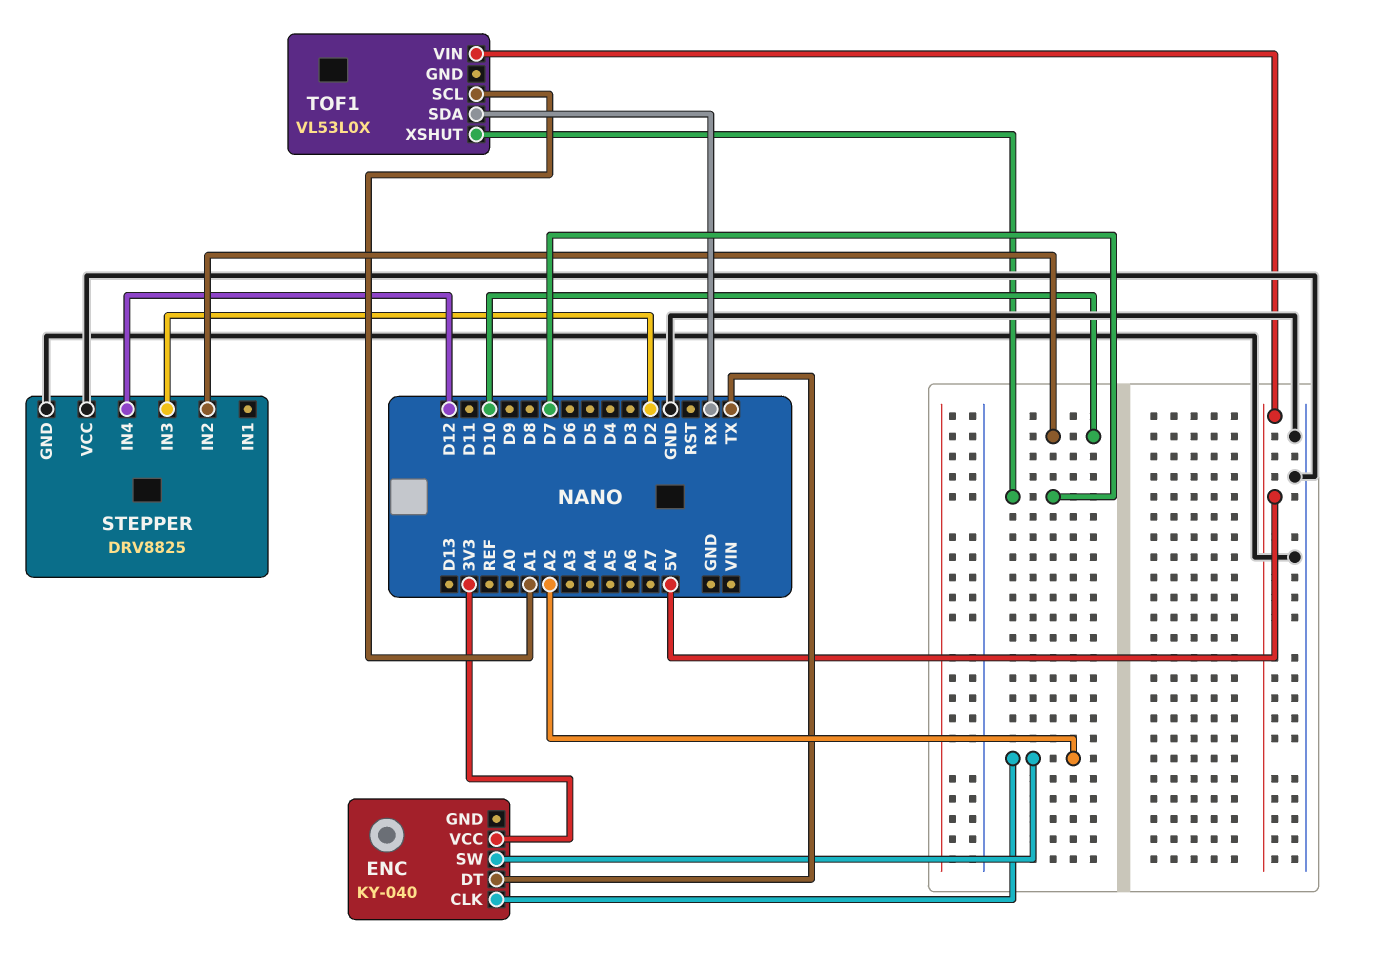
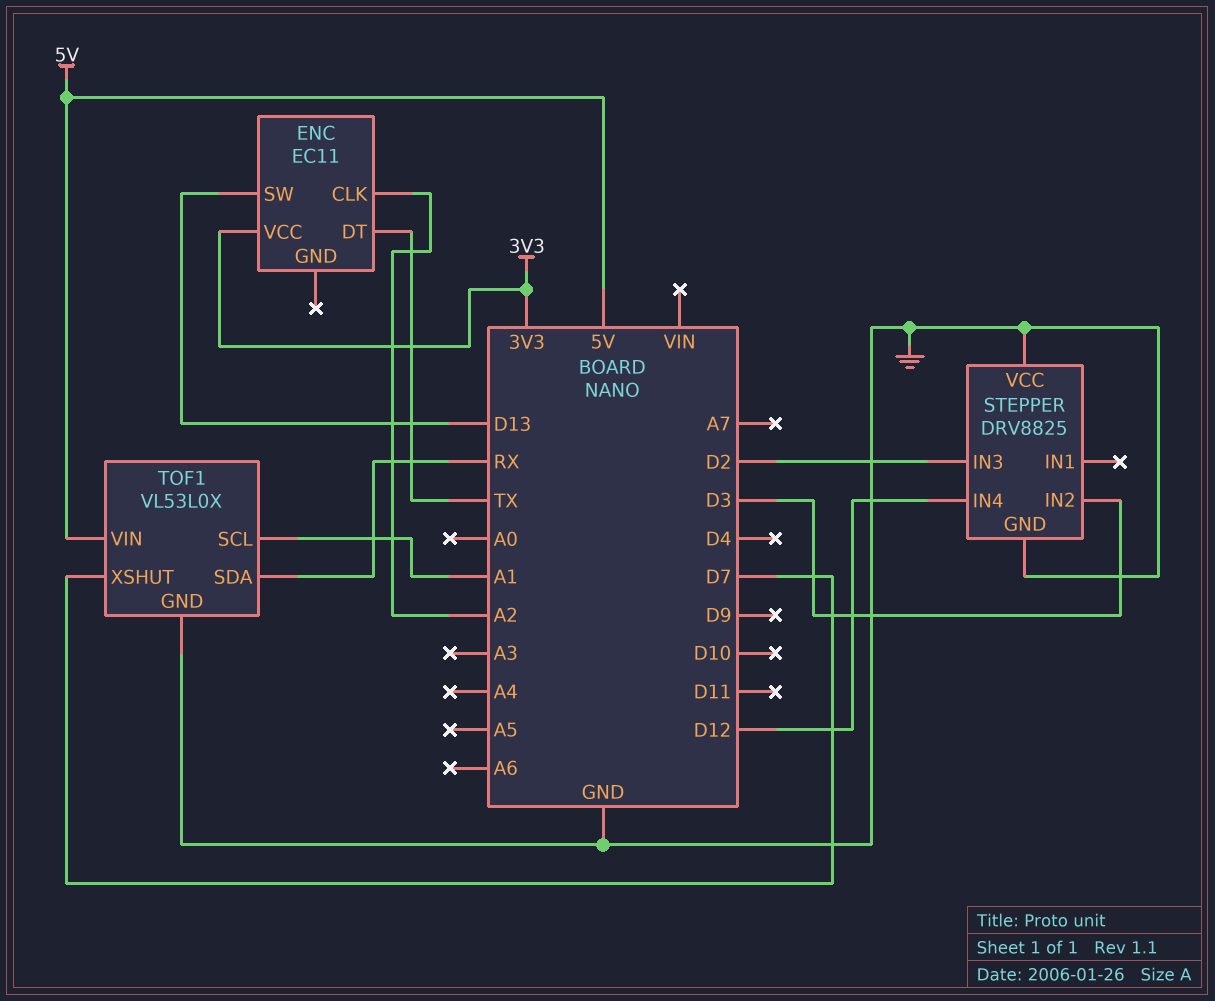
ENC: KY-040 -> EC11
ENC pin SW: A2 -> D13
STEPPER pin IN2: D10 -> D3
TOF1 pin GND: none -> GND

